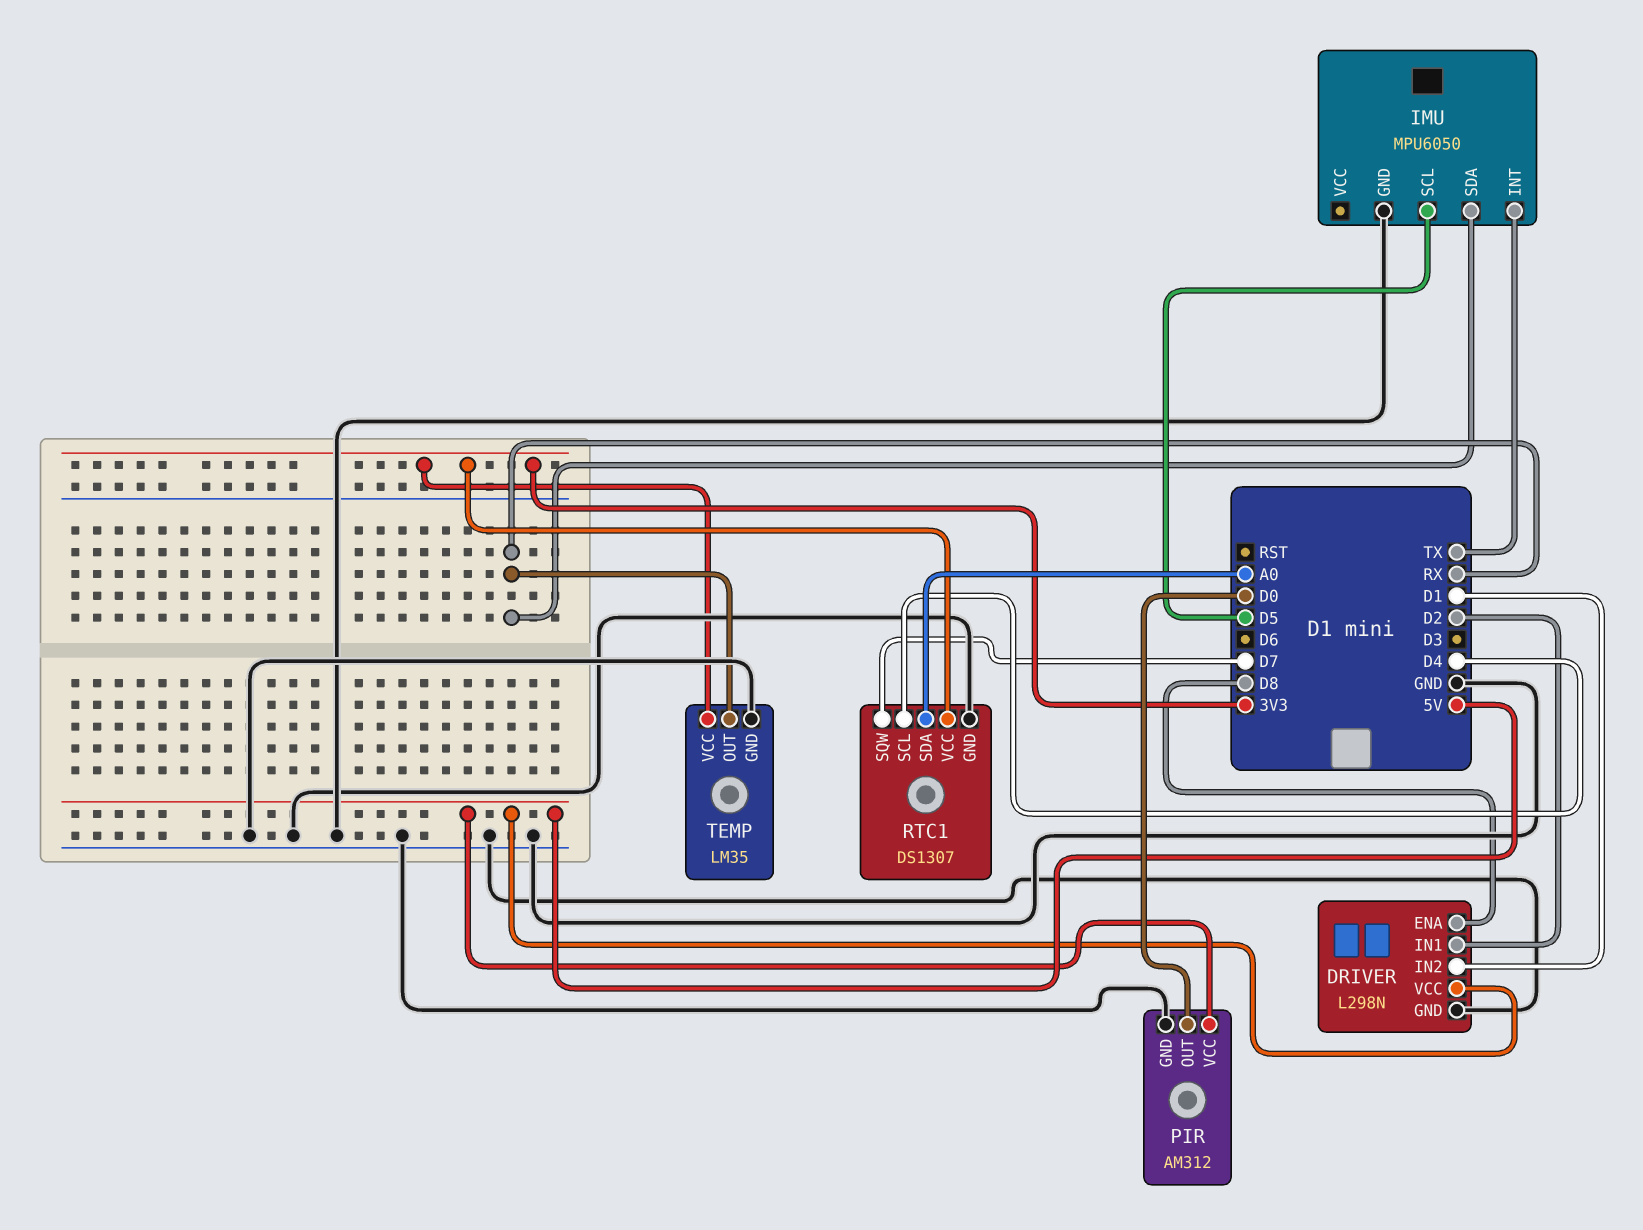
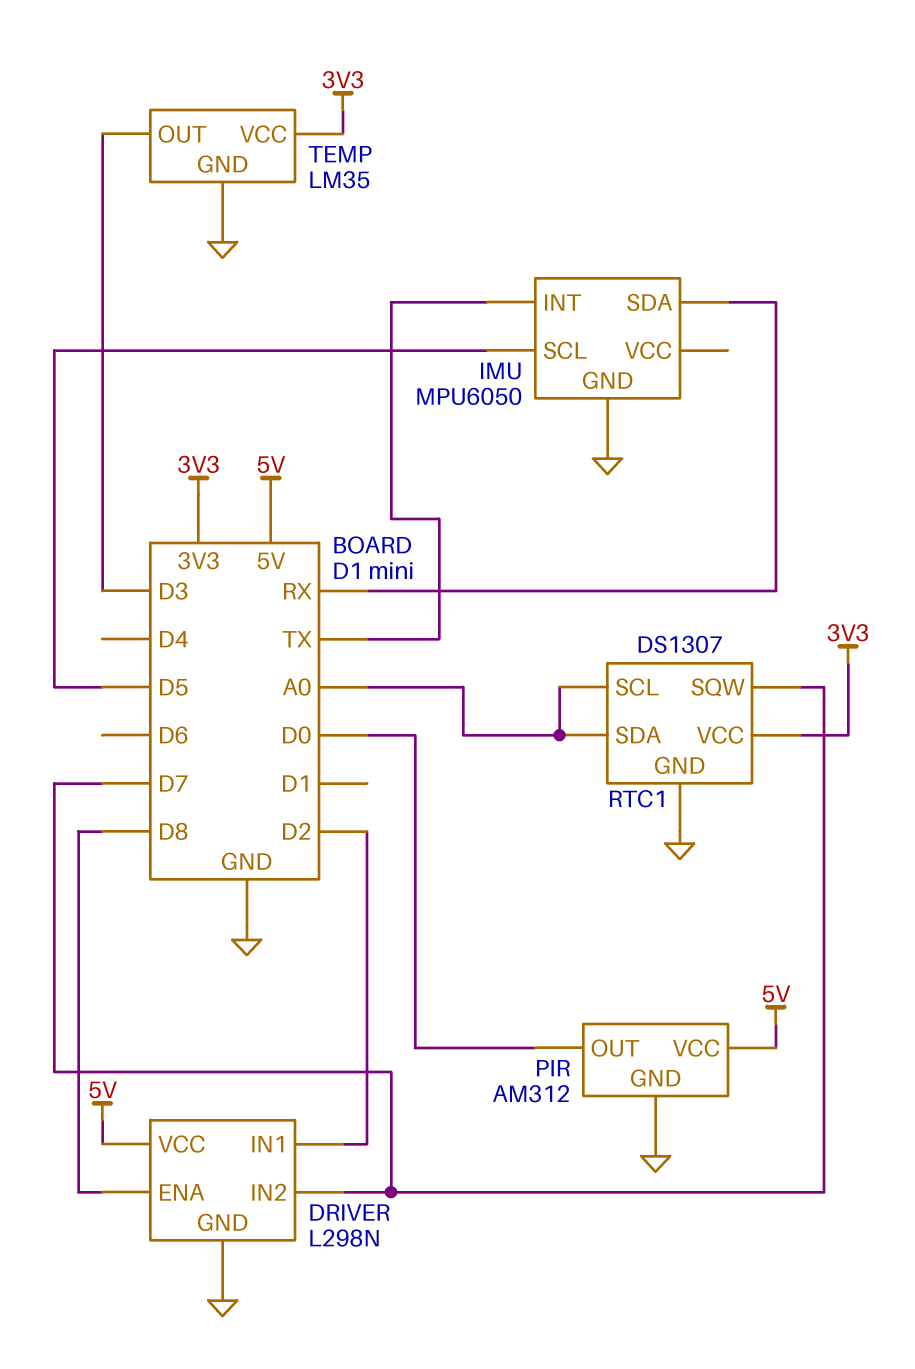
DRIVER pin IN2: D1 -> D7
RTC1 pin SCL: D4 -> A0
TEMP pin OUT: RX -> D3

